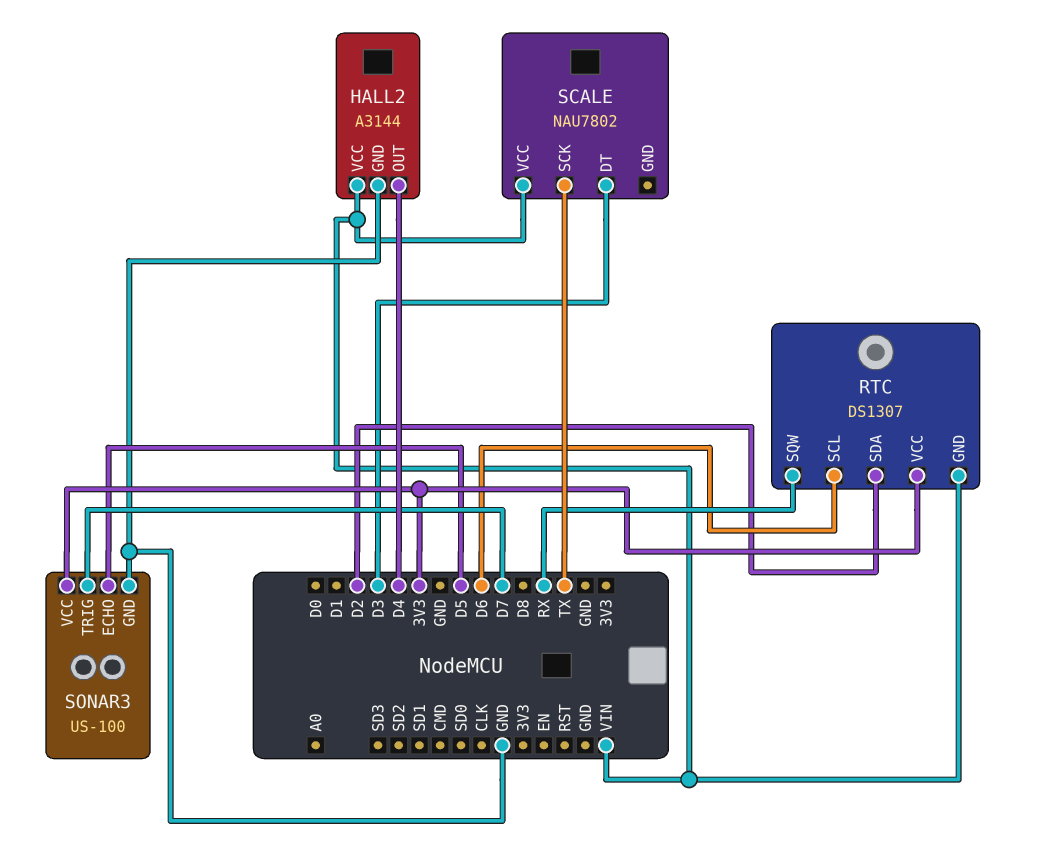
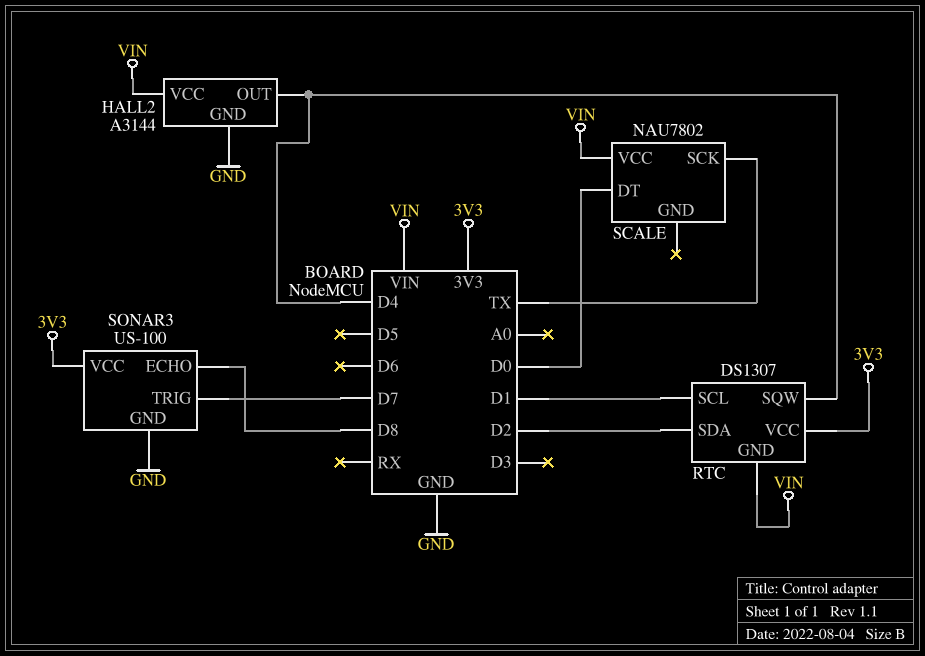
RTC pin SCL: D6 -> D1
RTC pin SQW: RX -> D4
SCALE pin DT: D3 -> D0
SONAR3 pin ECHO: D5 -> D8

